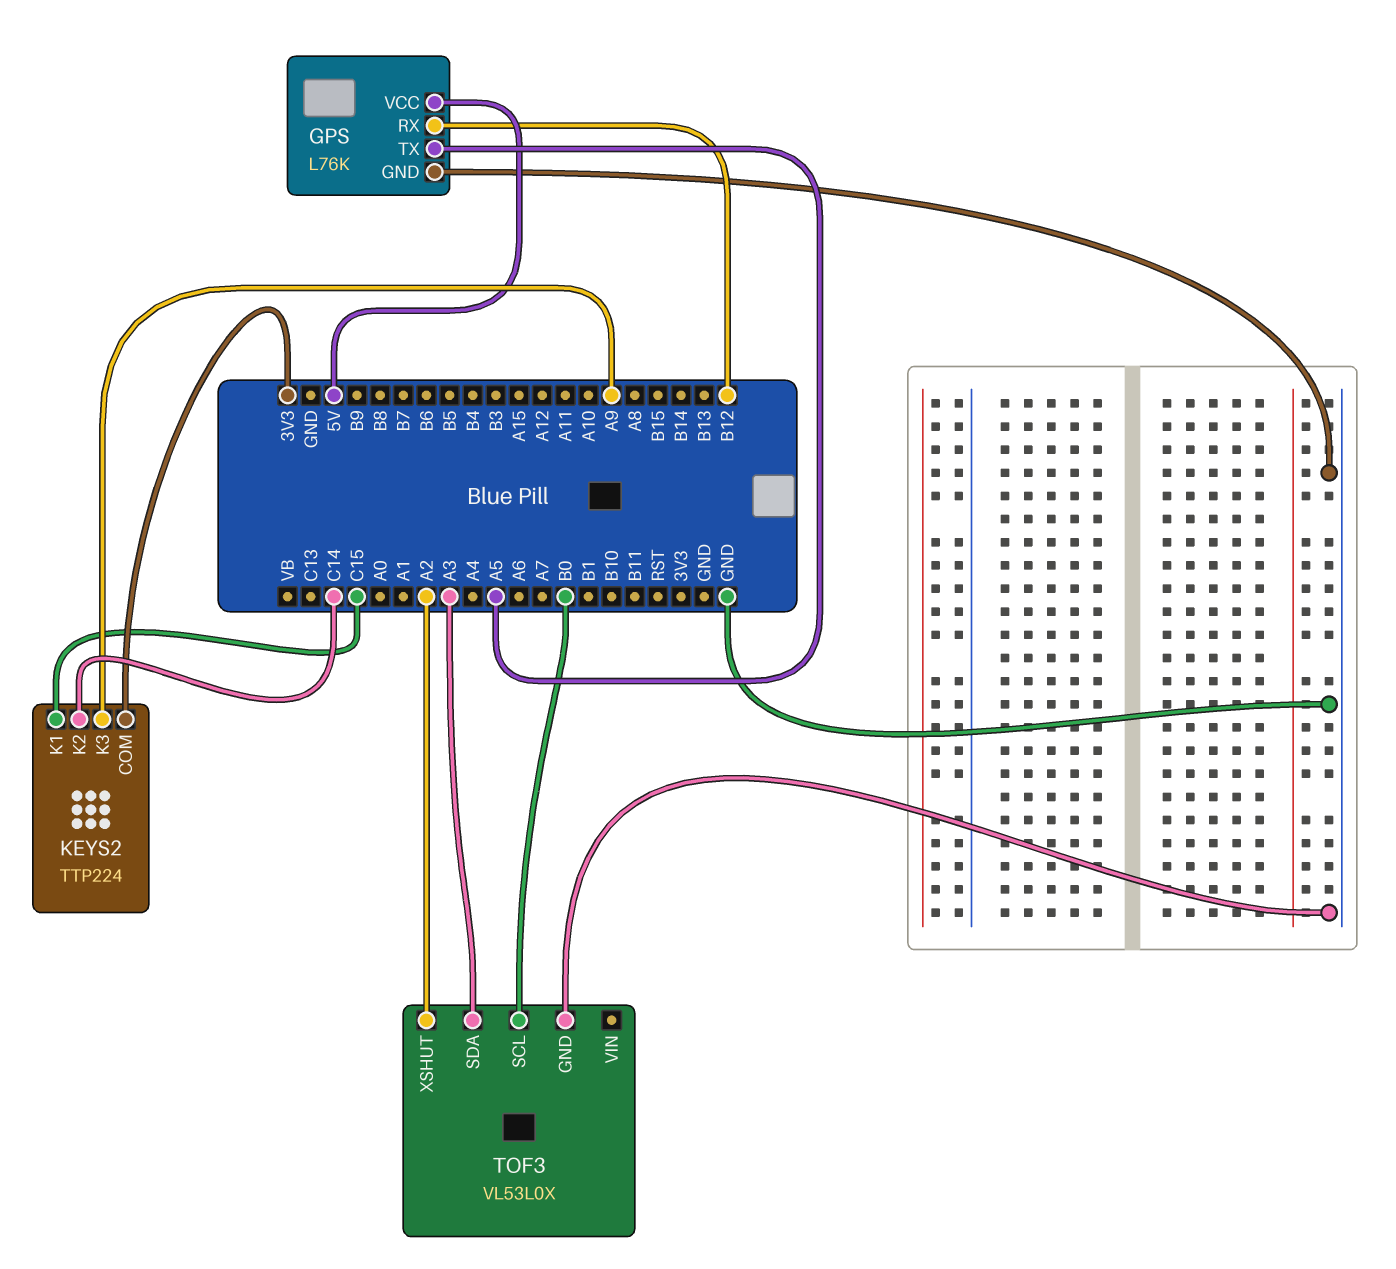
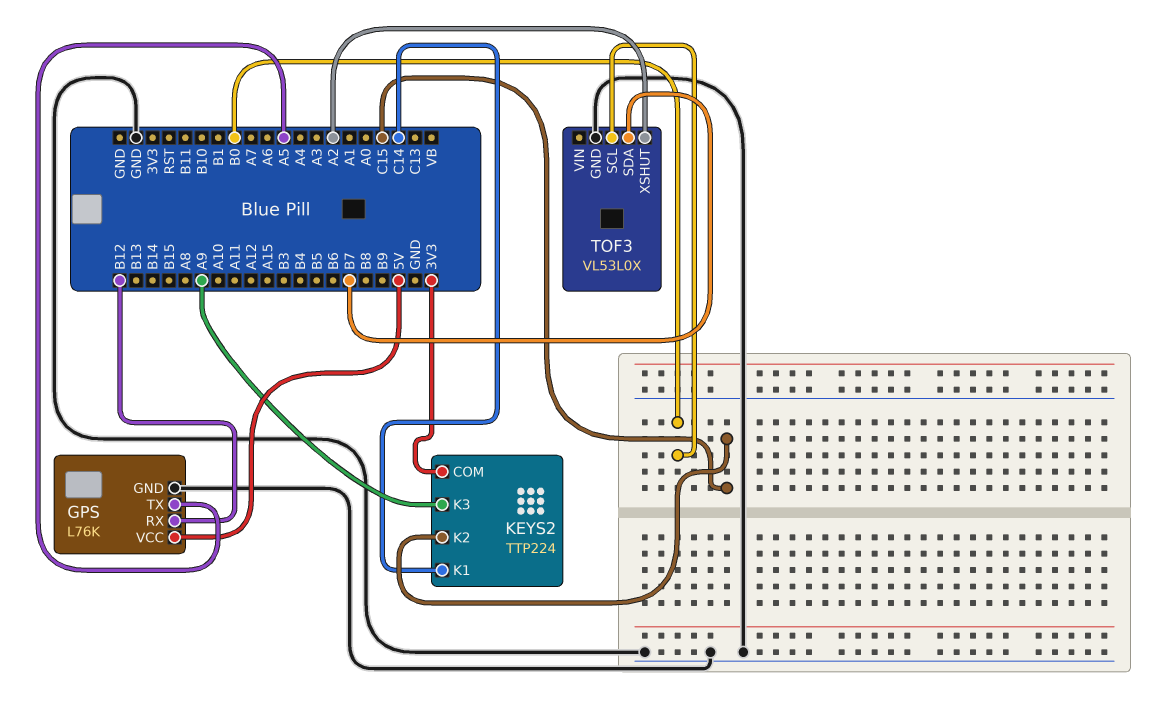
KEYS2 pin K1: C15 -> C14
KEYS2 pin K2: C14 -> C15
TOF3 pin SDA: A3 -> B7

